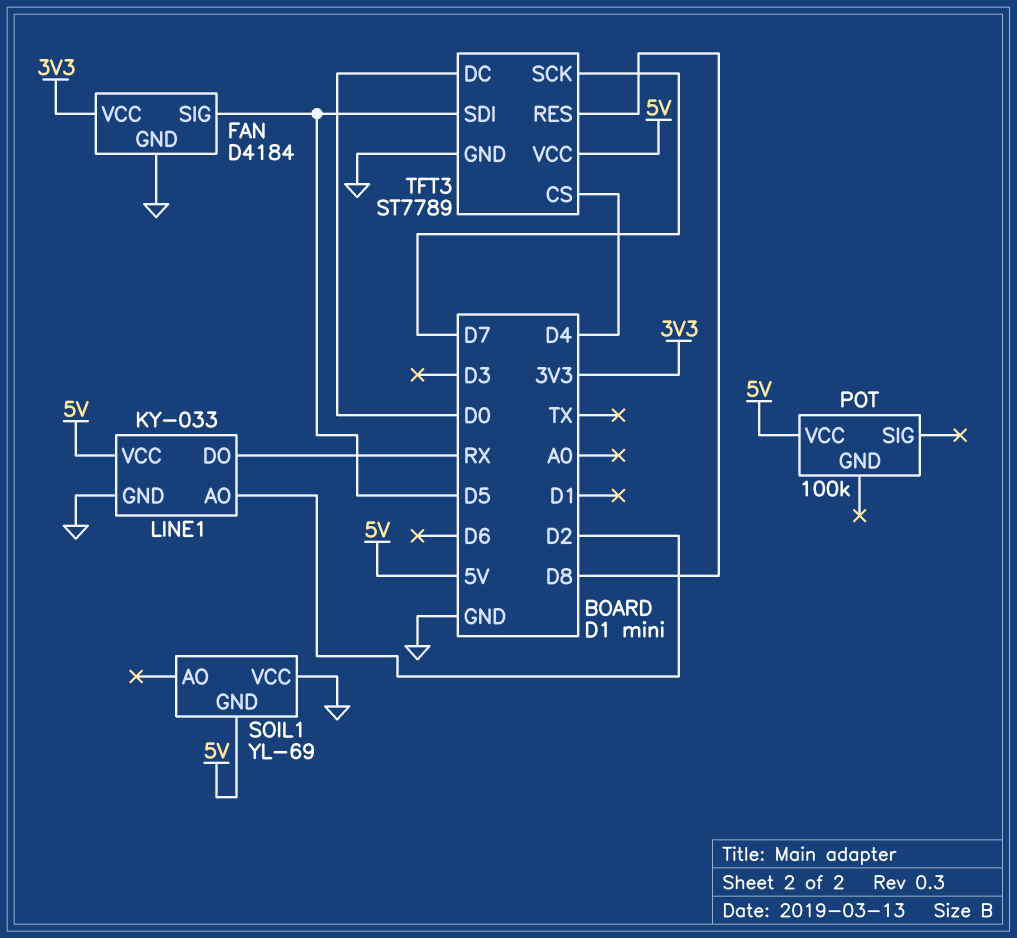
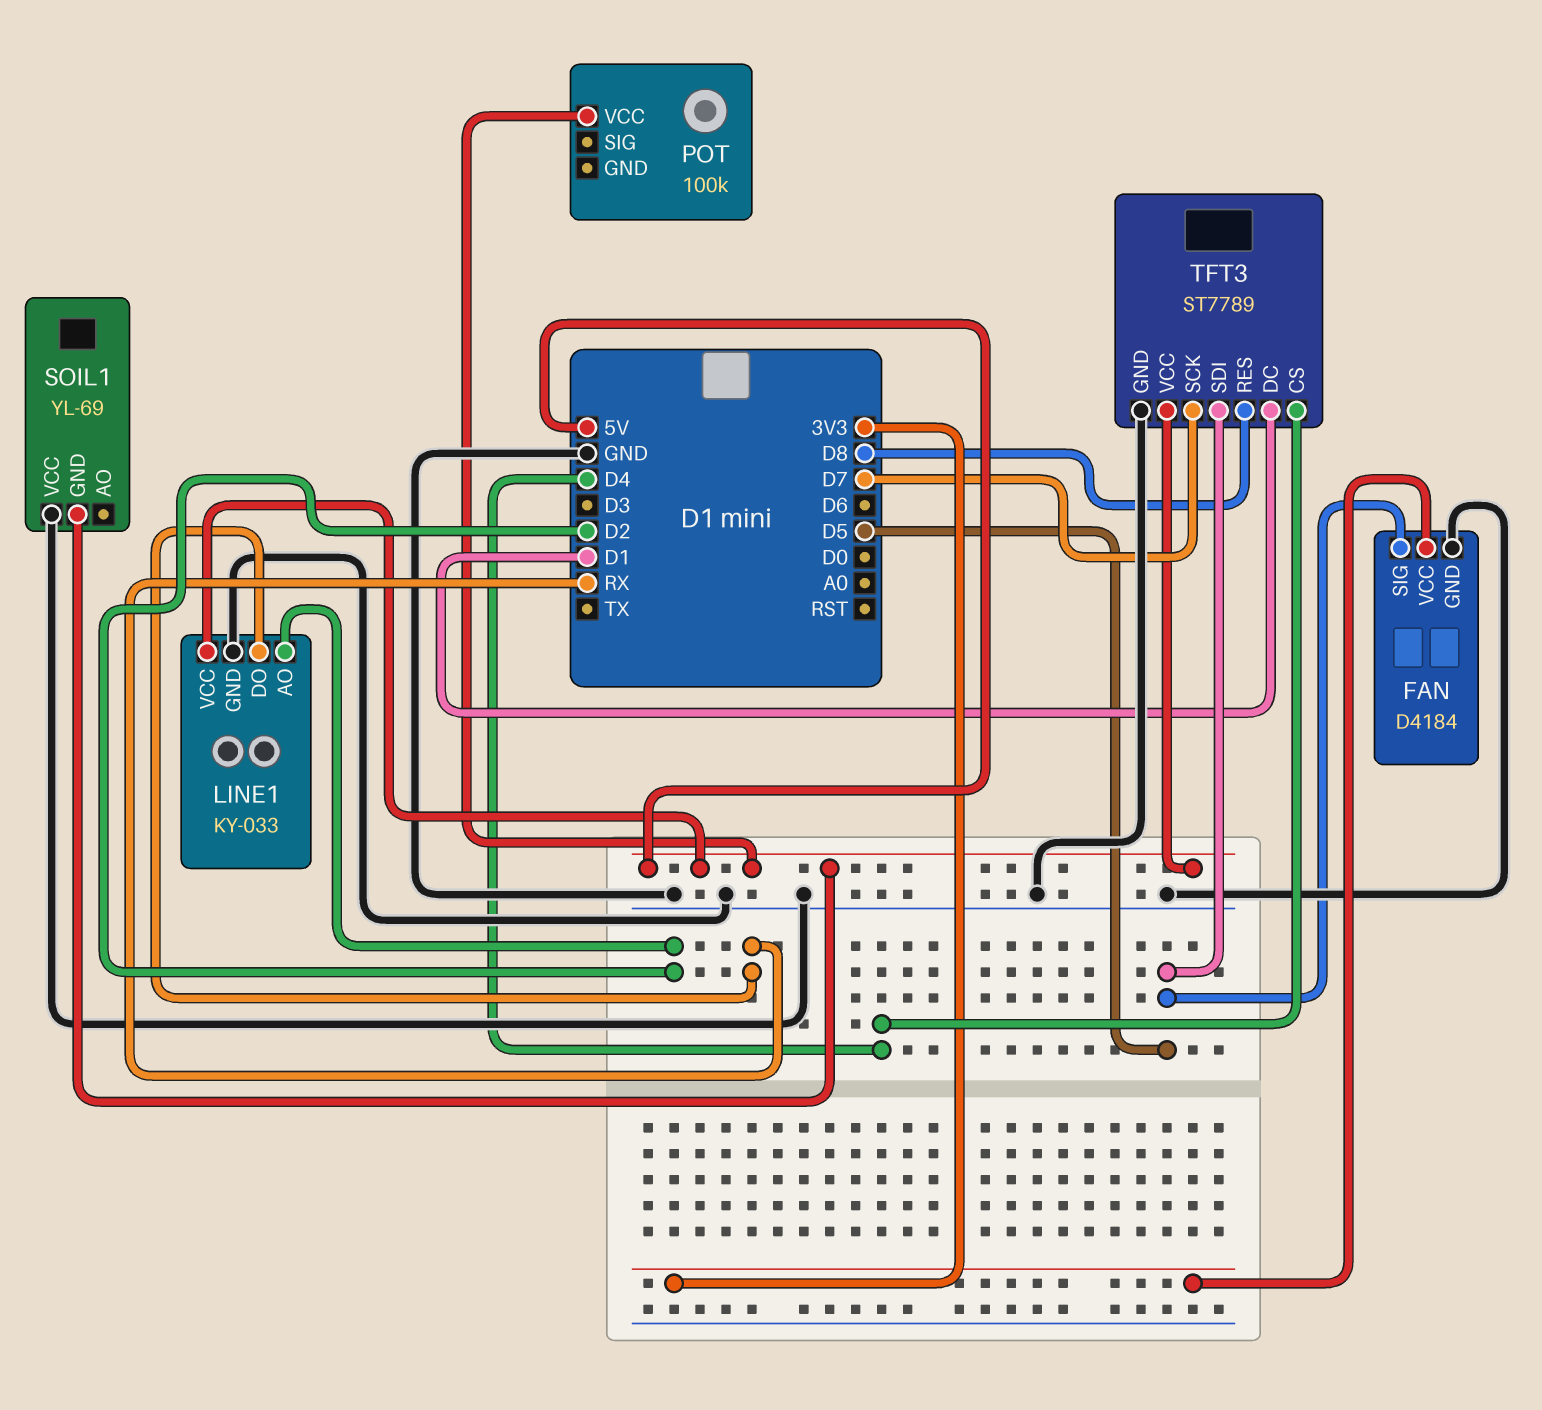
TFT3 pin DC: D0 -> D1

